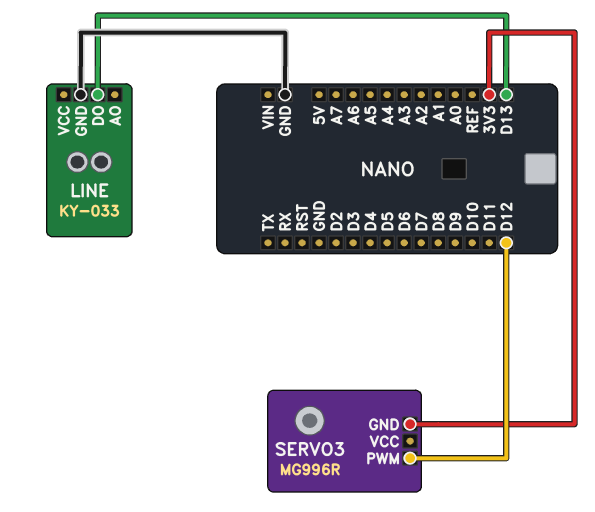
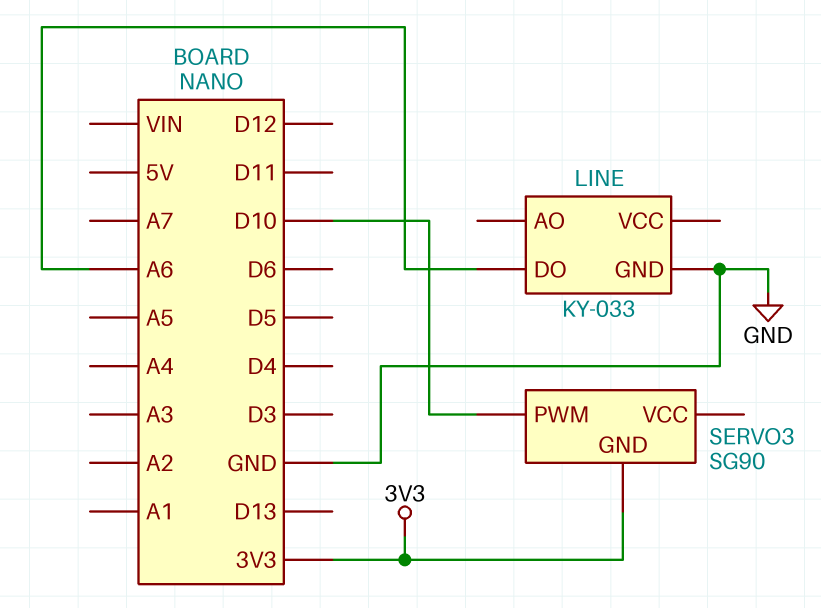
LINE pin DO: D13 -> A6
SERVO3: MG996R -> SG90
SERVO3 pin PWM: D12 -> D10

